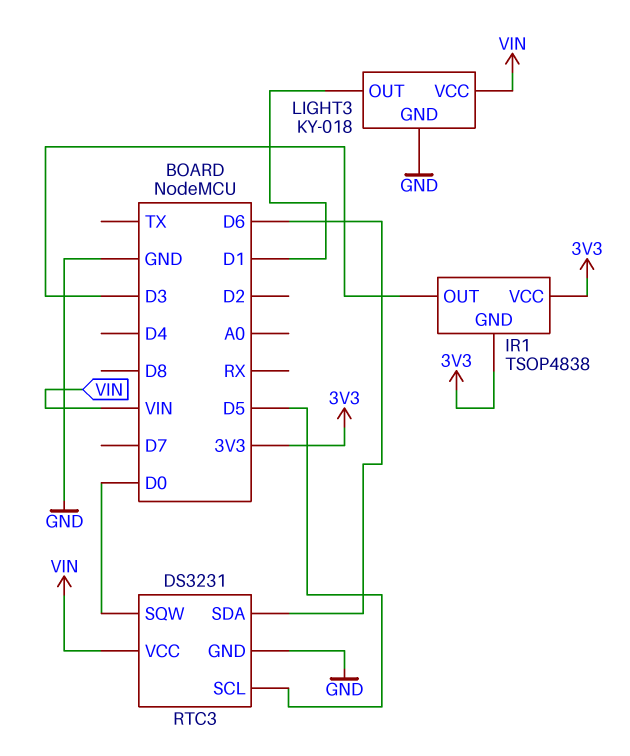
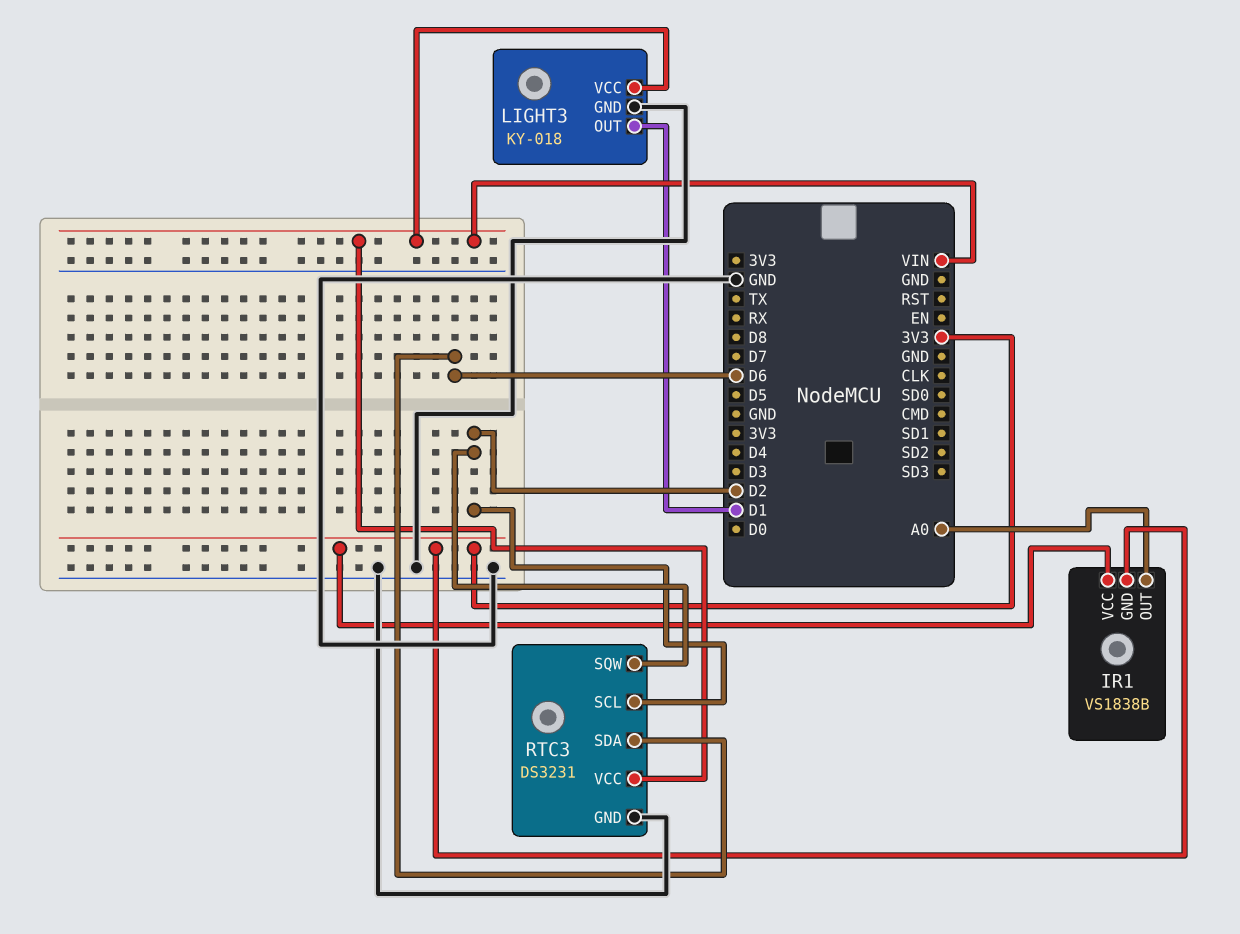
IR1: TSOP4838 -> VS1838B
IR1 pin OUT: D3 -> A0
RTC3 pin SCL: D5 -> D2
RTC3 pin SQW: D0 -> D2

